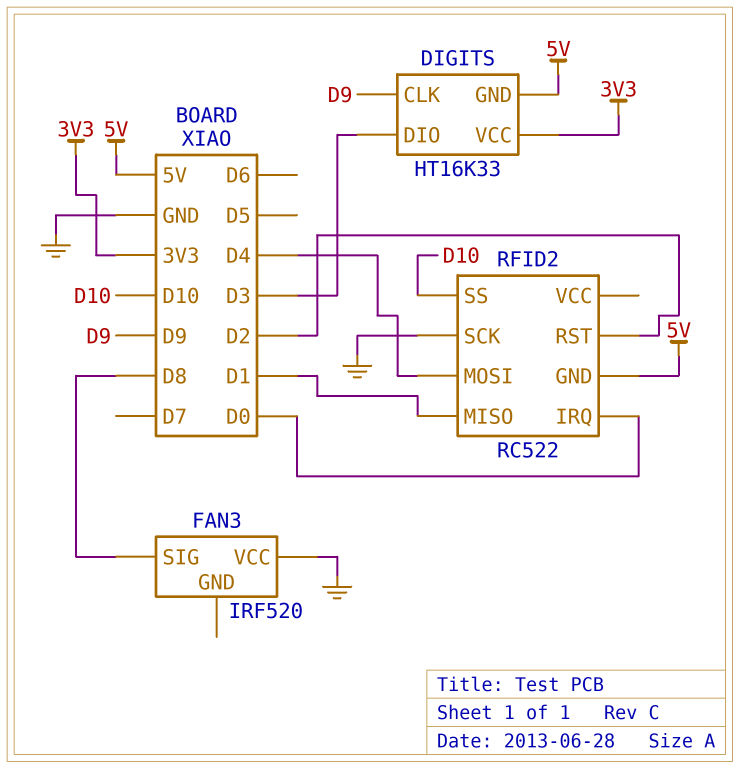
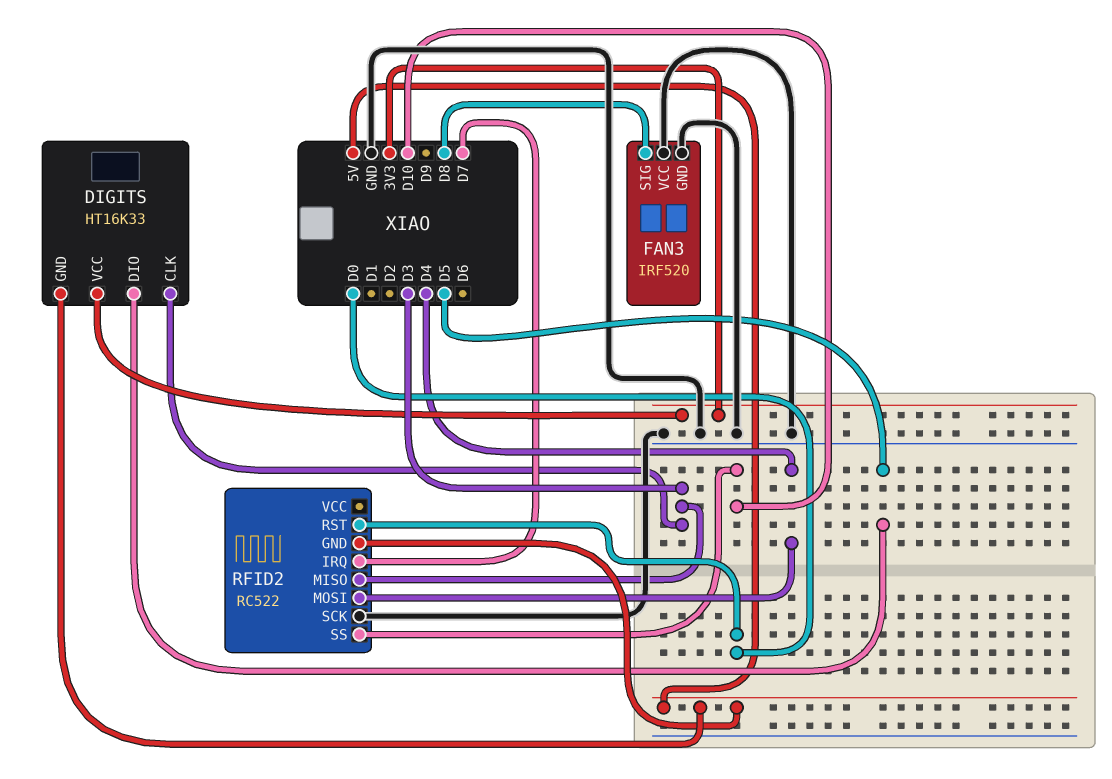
DIGITS pin CLK: D9 -> D3
DIGITS pin DIO: D3 -> D5
FAN3 pin GND: none -> GND
RFID2 pin IRQ: D0 -> D7
RFID2 pin MISO: D1 -> D3
RFID2 pin RST: D2 -> D0

